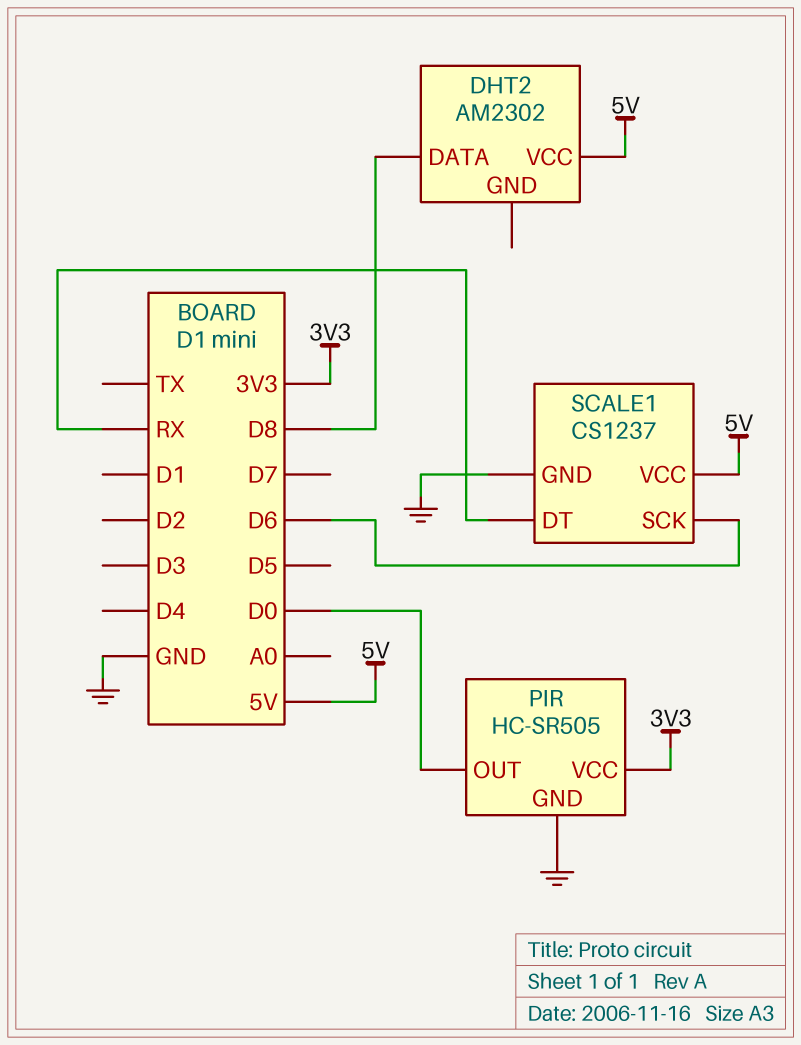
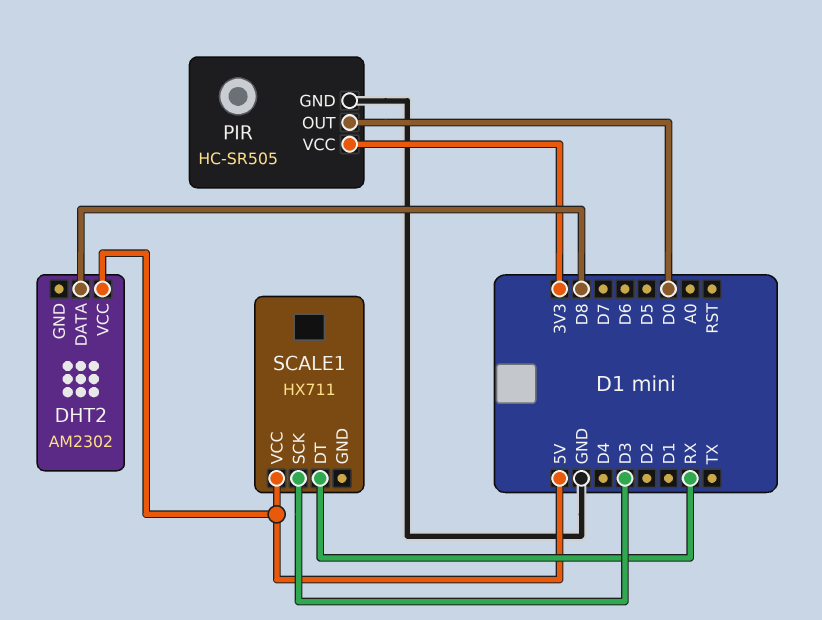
SCALE1: CS1237 -> HX711
SCALE1 pin GND: GND -> none
SCALE1 pin SCK: D6 -> D3

